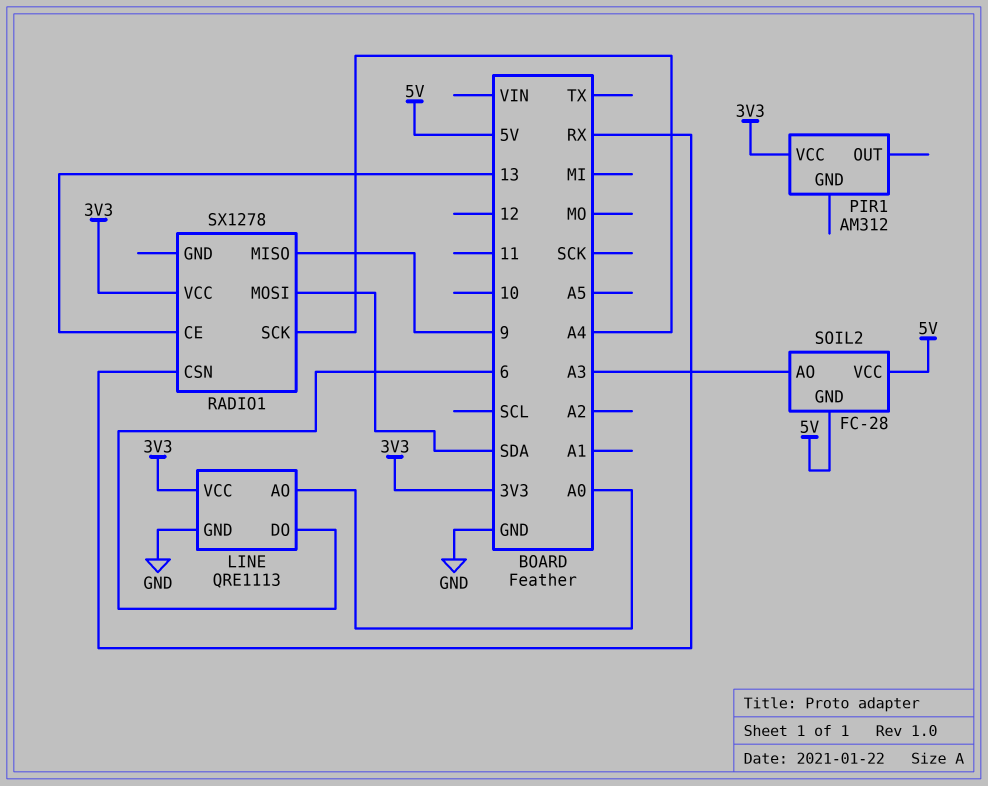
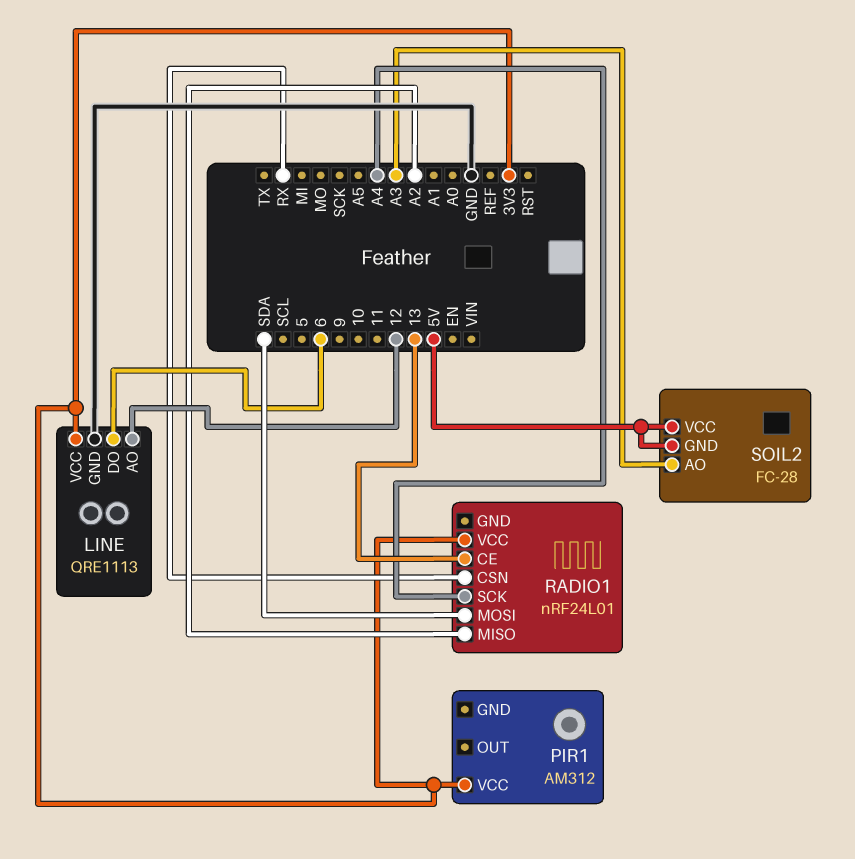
LINE pin AO: A0 -> 12
RADIO1: SX1278 -> nRF24L01
RADIO1 pin MISO: 9 -> A2

